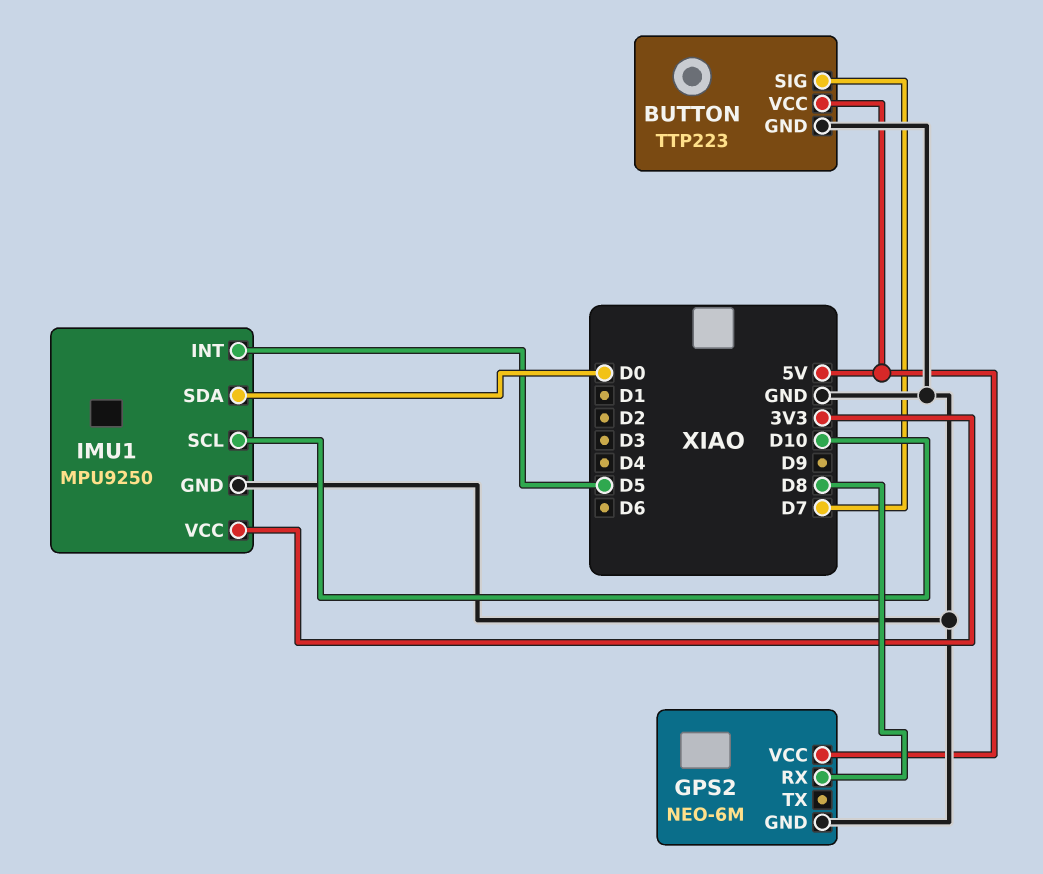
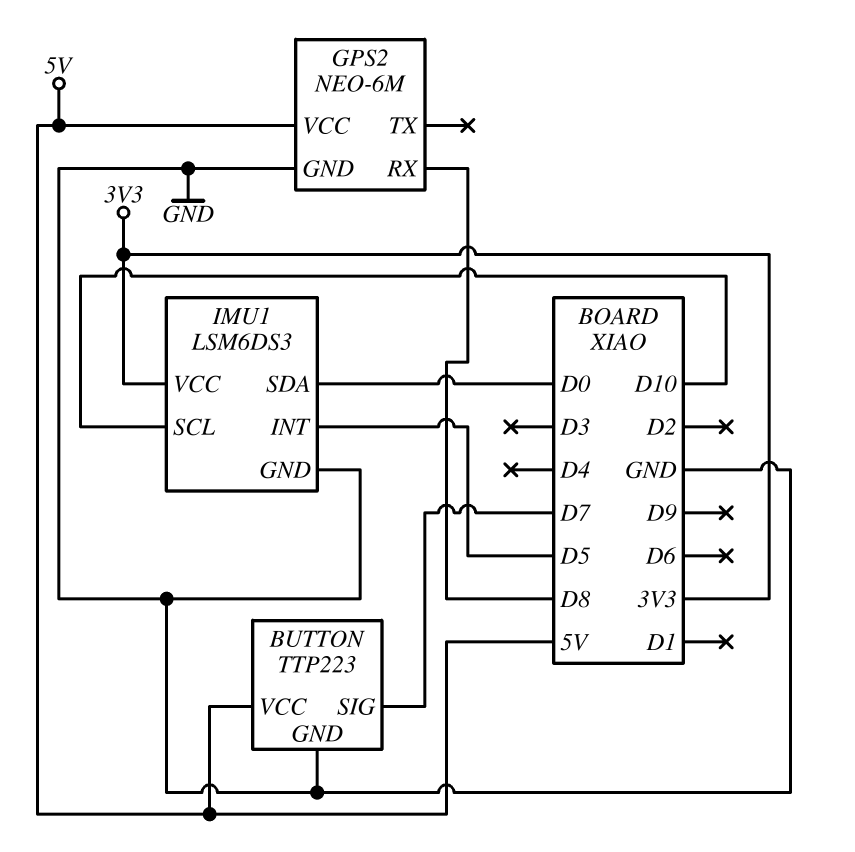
IMU1: MPU9250 -> LSM6DS3

